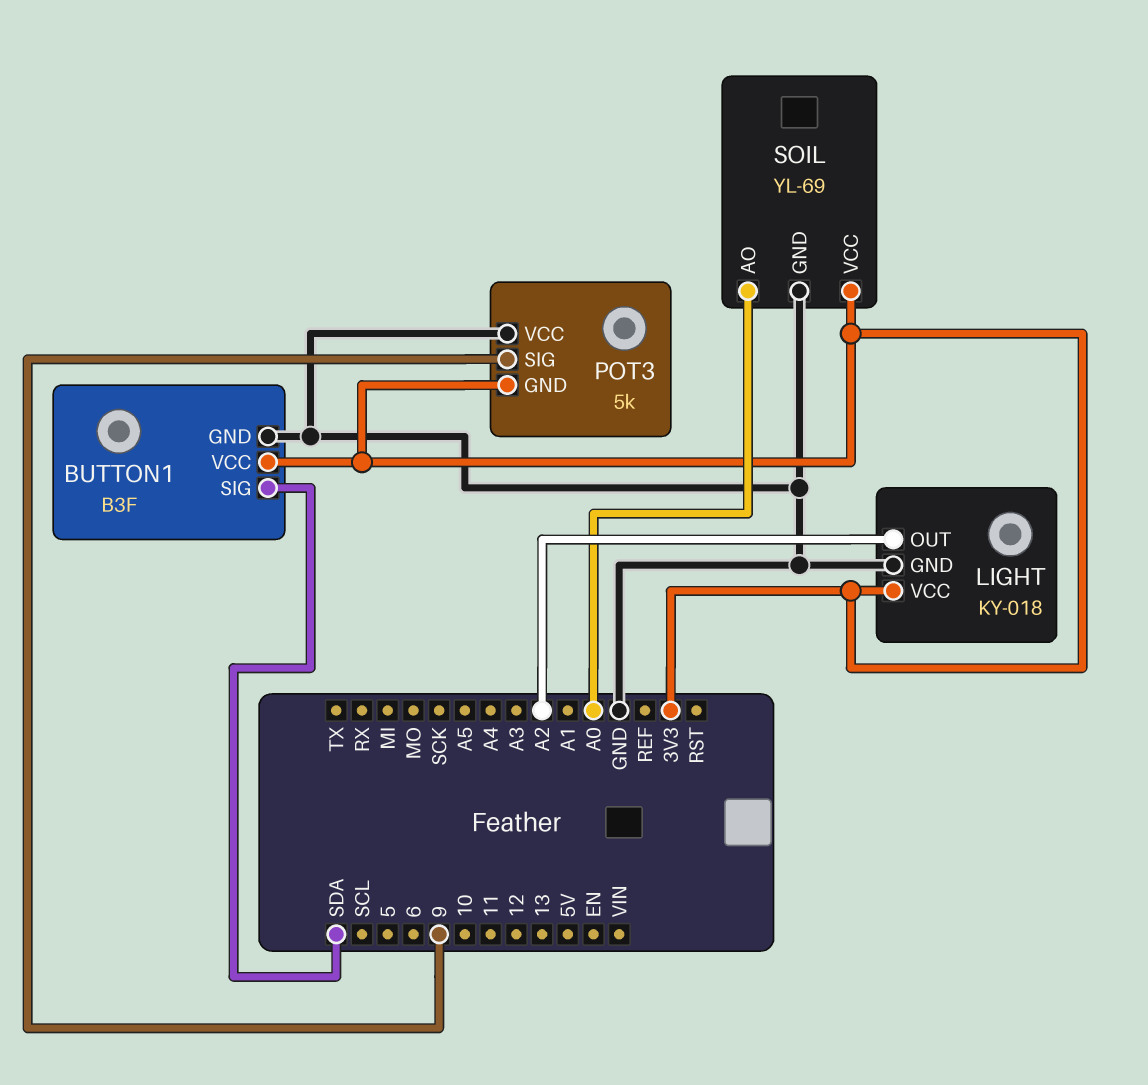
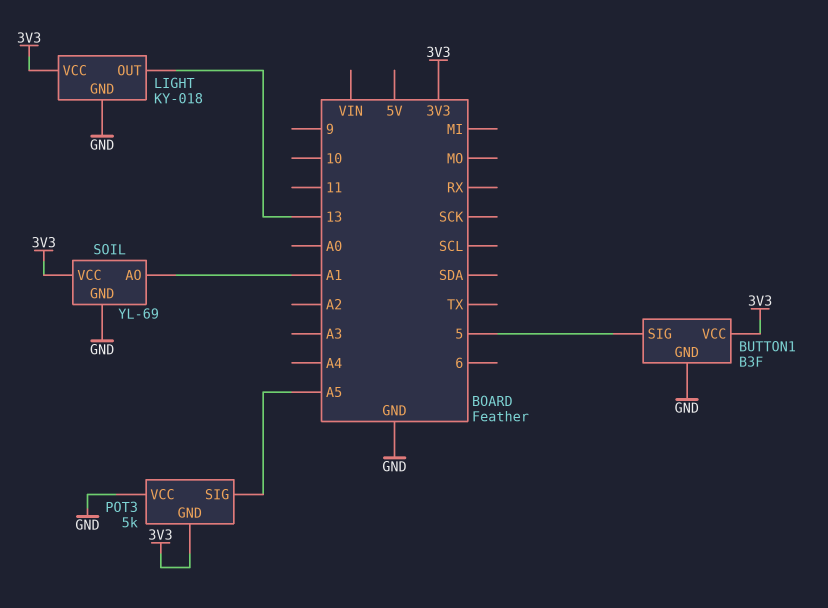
BUTTON1 pin SIG: SDA -> 5
LIGHT pin OUT: A2 -> 13
POT3 pin SIG: 9 -> A5
SOIL pin AO: A0 -> A1

